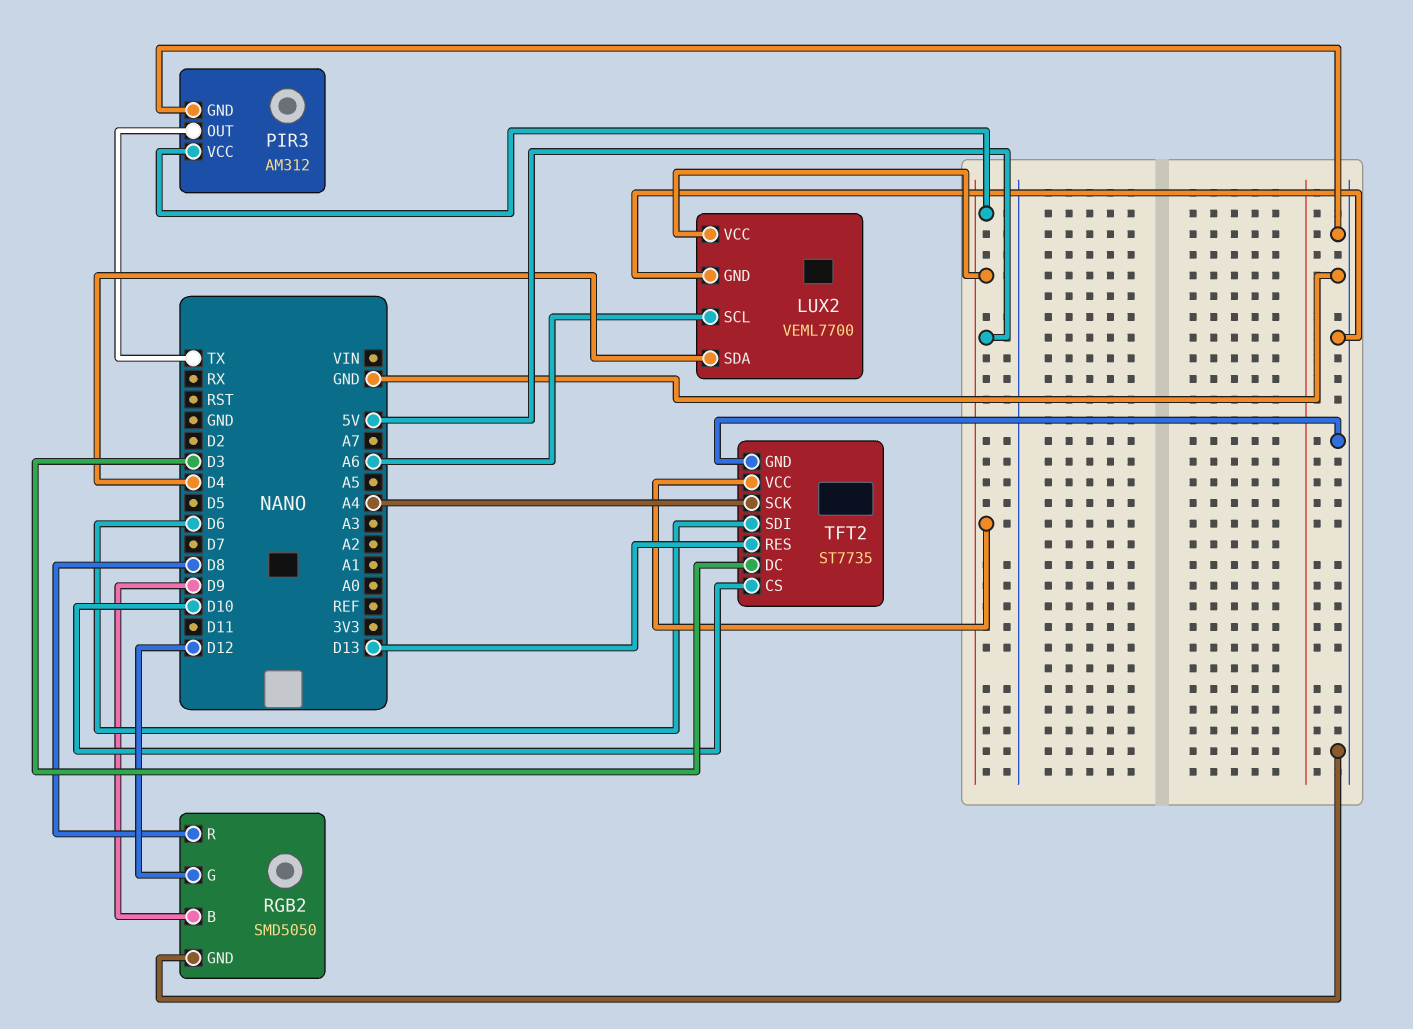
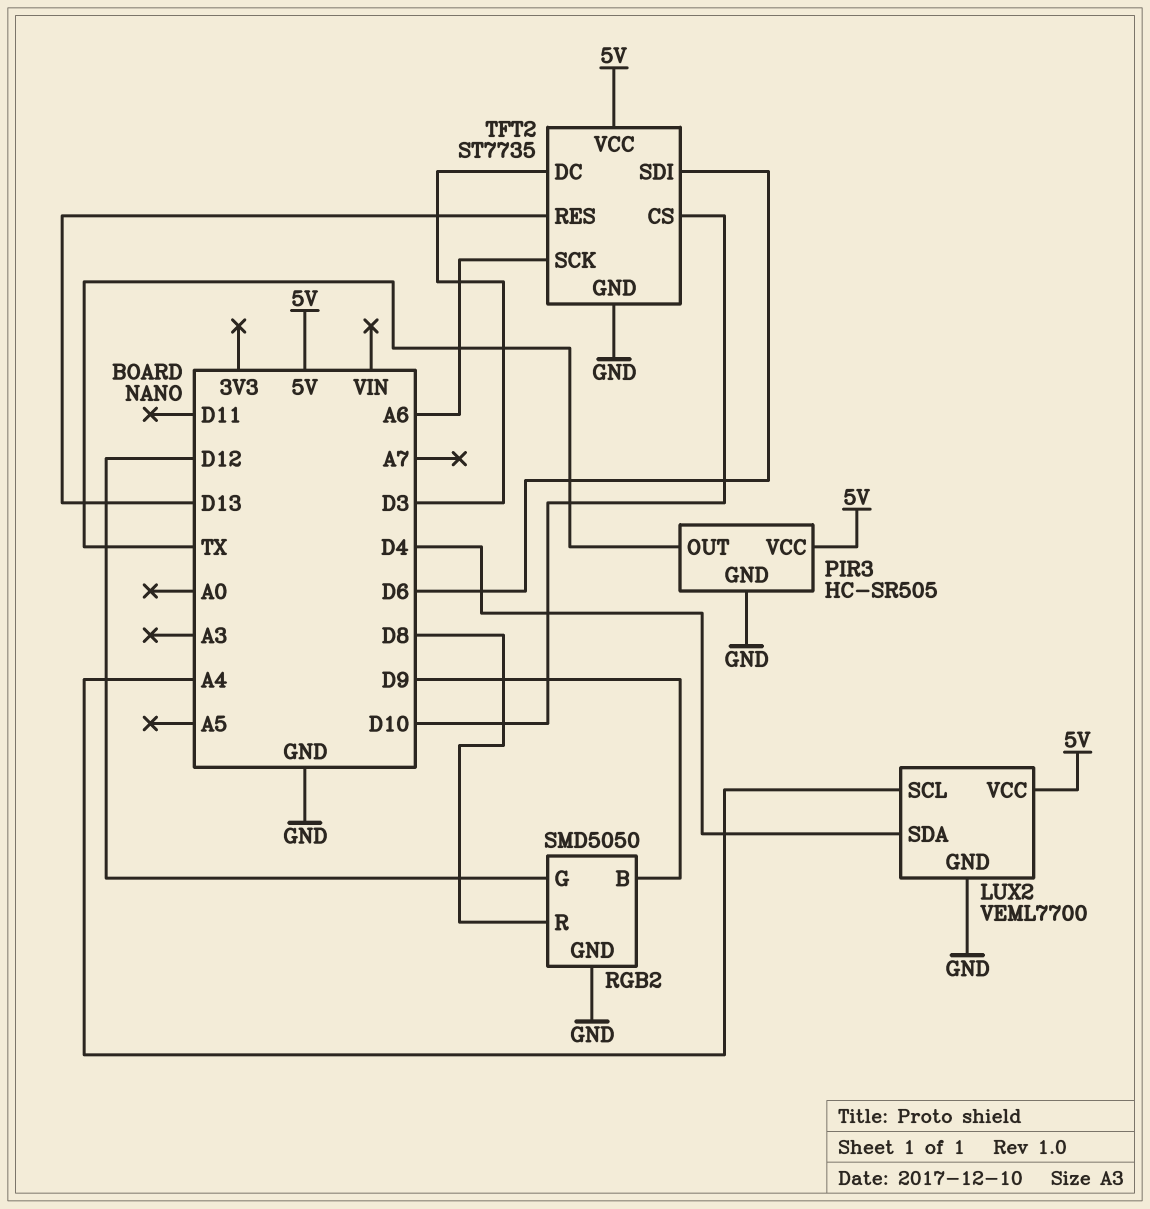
LUX2 pin SCL: A6 -> A4
PIR3: AM312 -> HC-SR505
TFT2 pin SCK: A4 -> A6

